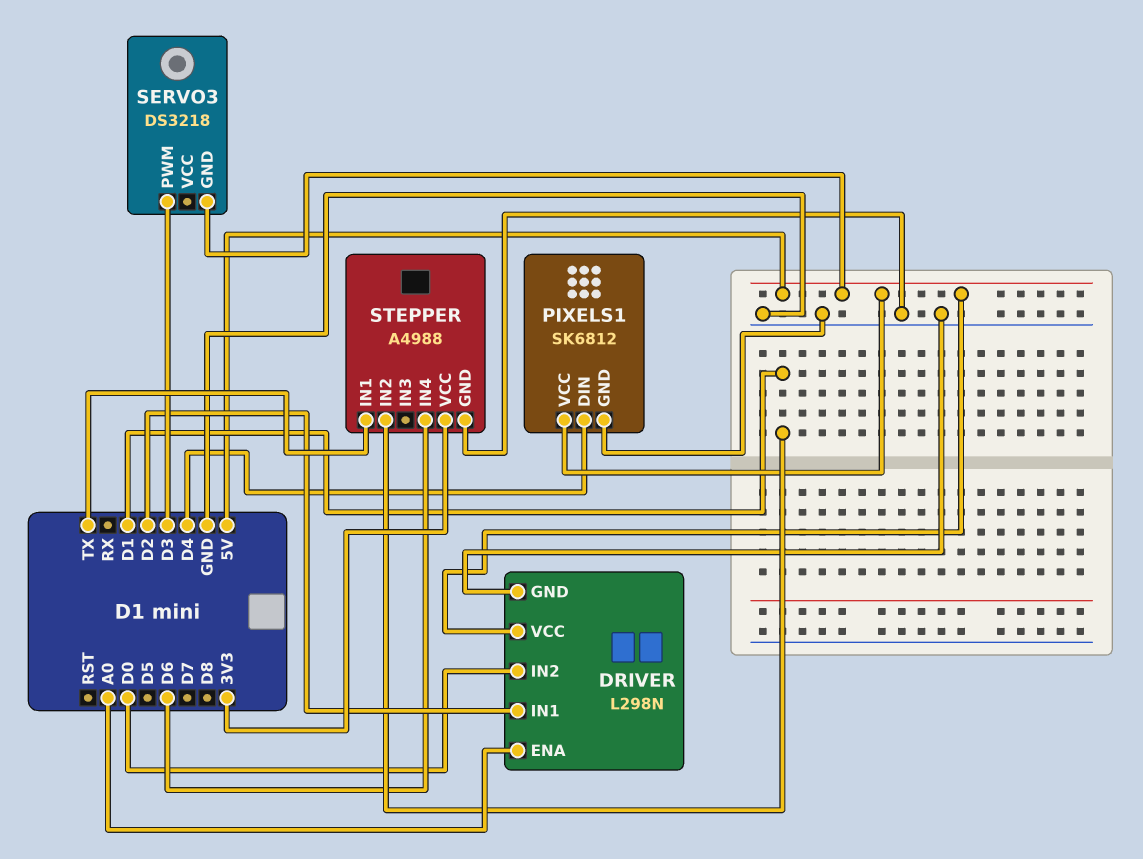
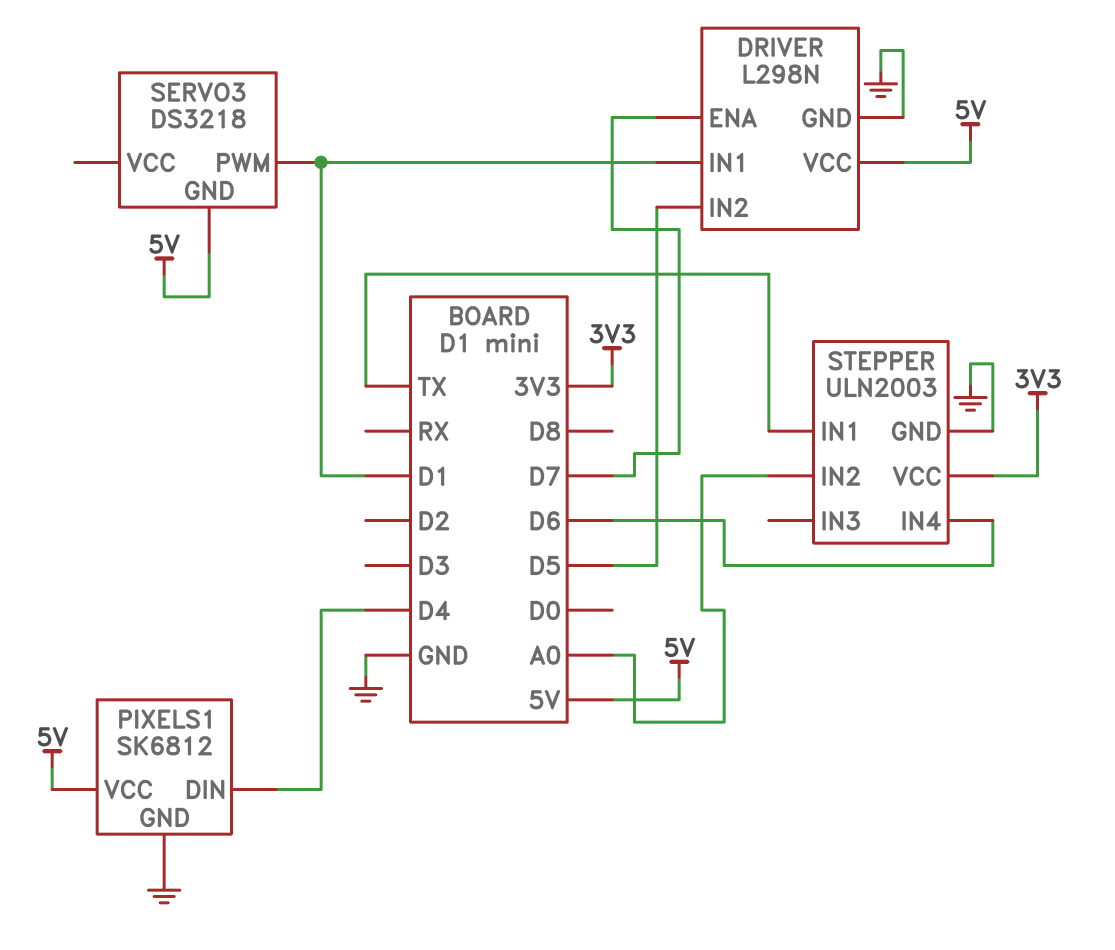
DRIVER pin ENA: A0 -> D7
DRIVER pin IN1: D2 -> D1
DRIVER pin IN2: D0 -> D5
SERVO3 pin PWM: D3 -> D1
STEPPER: A4988 -> ULN2003
STEPPER pin IN2: D1 -> A0

